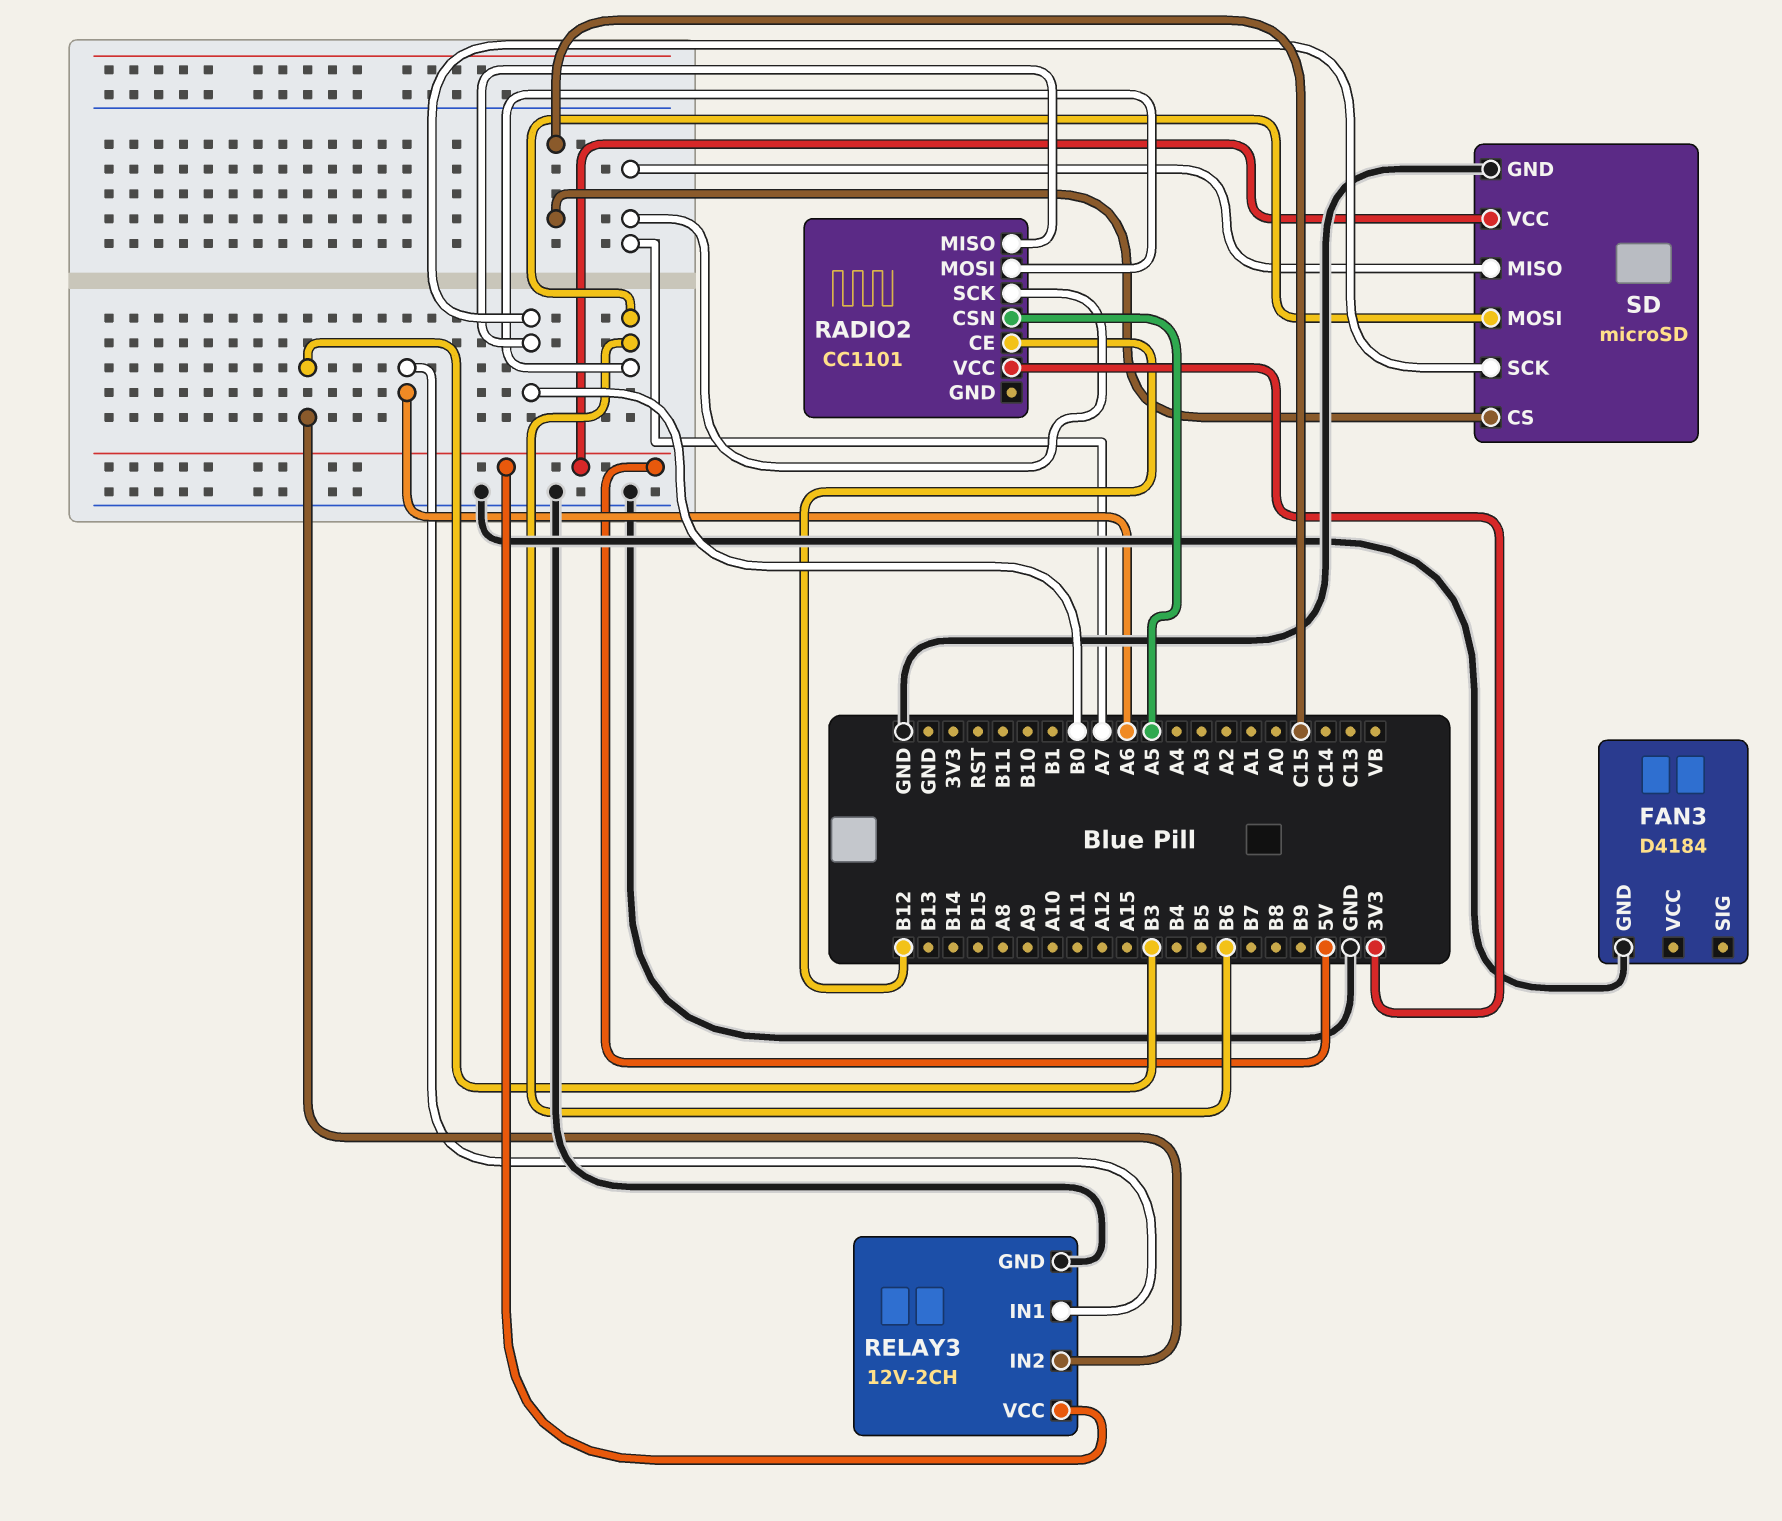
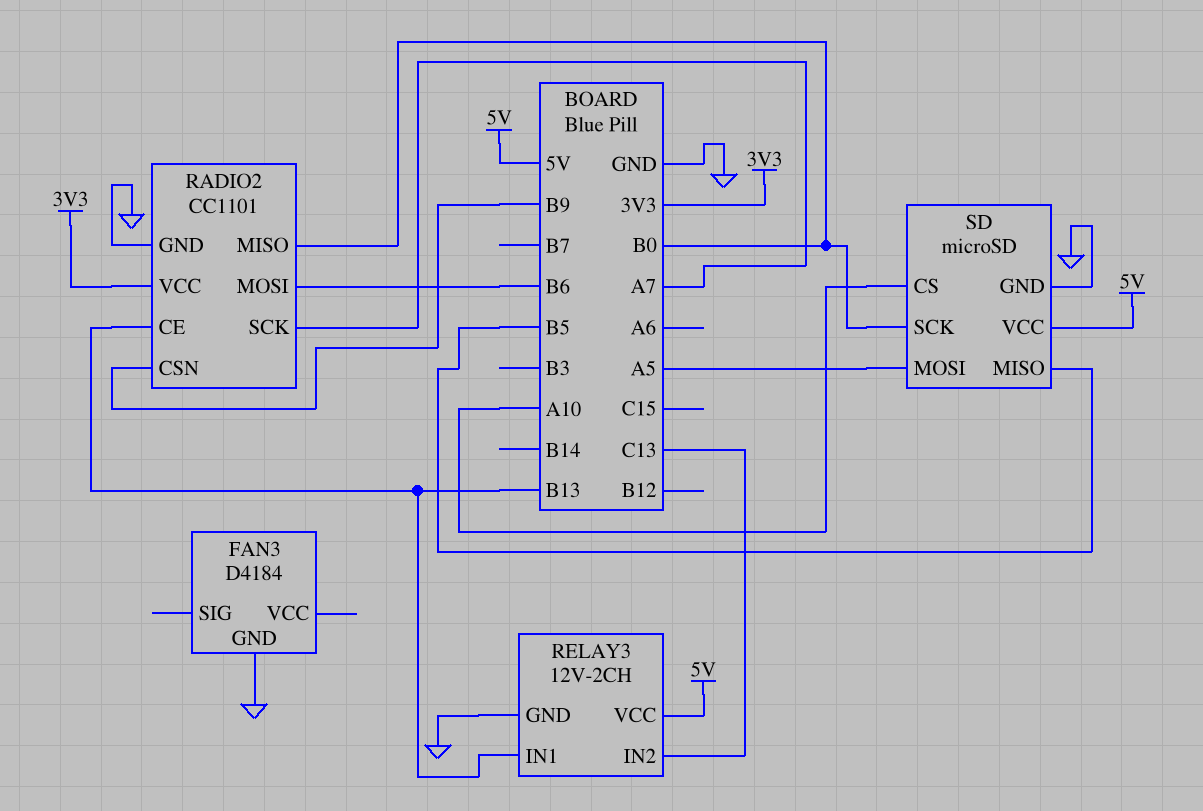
RADIO2 pin CE: B12 -> B13
RADIO2 pin CSN: A5 -> B9
RADIO2 pin GND: none -> GND
RELAY3 pin IN1: A6 -> B13
RELAY3 pin IN2: B3 -> C13
SD pin CS: C15 -> A10
SD pin MISO: A7 -> B5
SD pin MOSI: B6 -> A5

